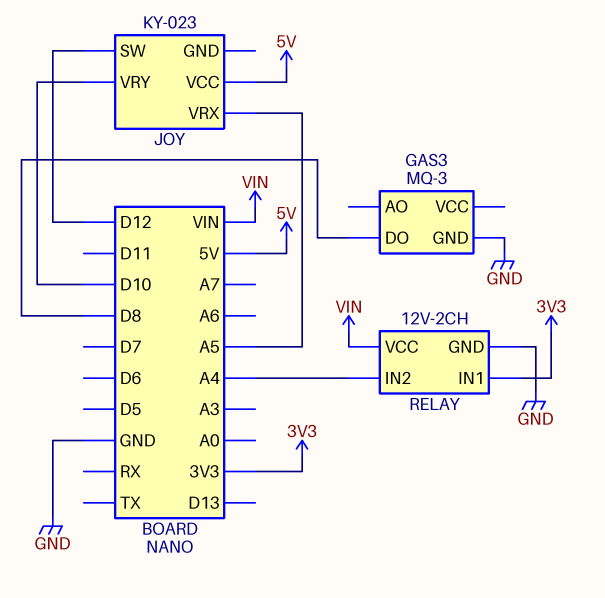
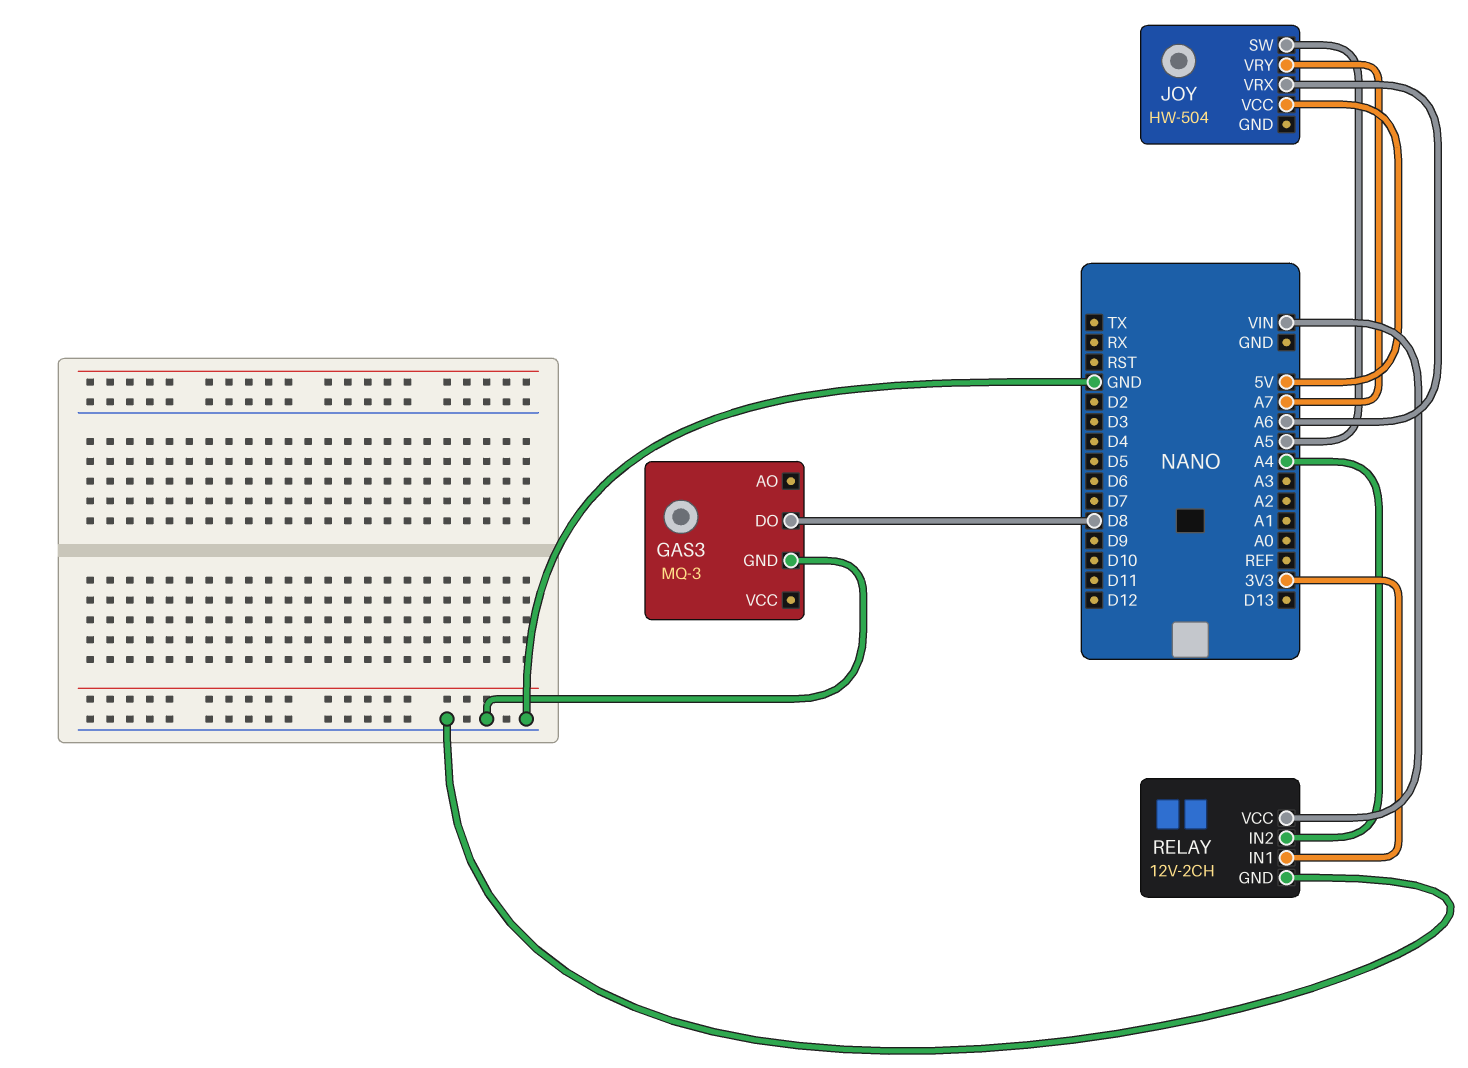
JOY: KY-023 -> HW-504
JOY pin SW: D12 -> A5
JOY pin VRX: A5 -> A6
JOY pin VRY: D10 -> A7

